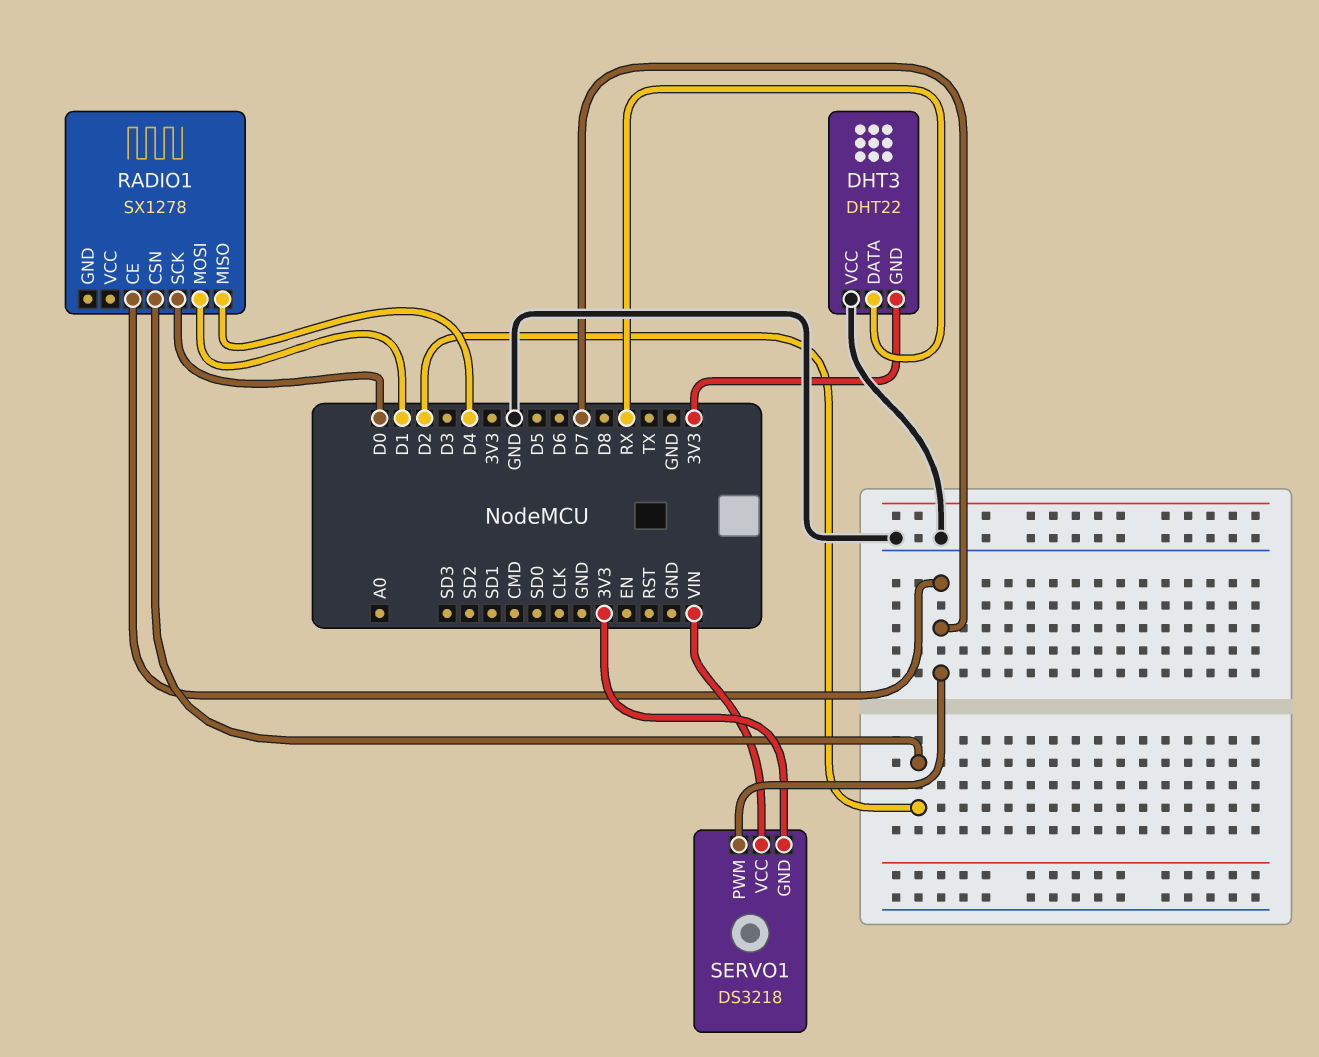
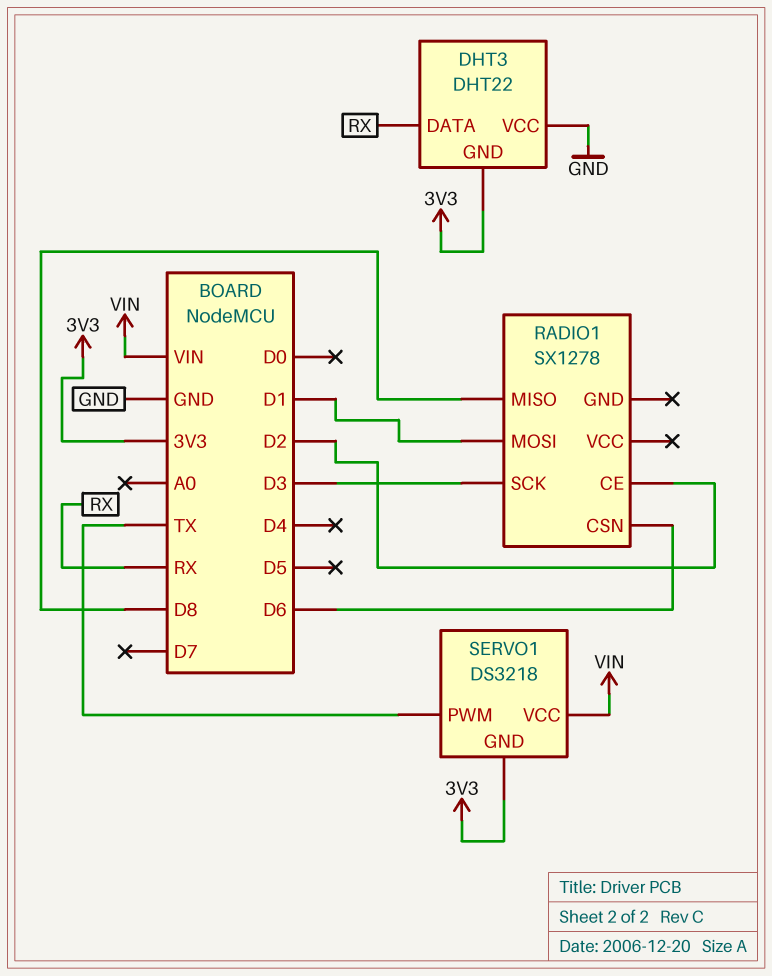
RADIO1 pin CE: D7 -> D2
RADIO1 pin CSN: D2 -> D6
RADIO1 pin MISO: D4 -> D8
RADIO1 pin SCK: D0 -> D3
SERVO1 pin PWM: D7 -> TX

